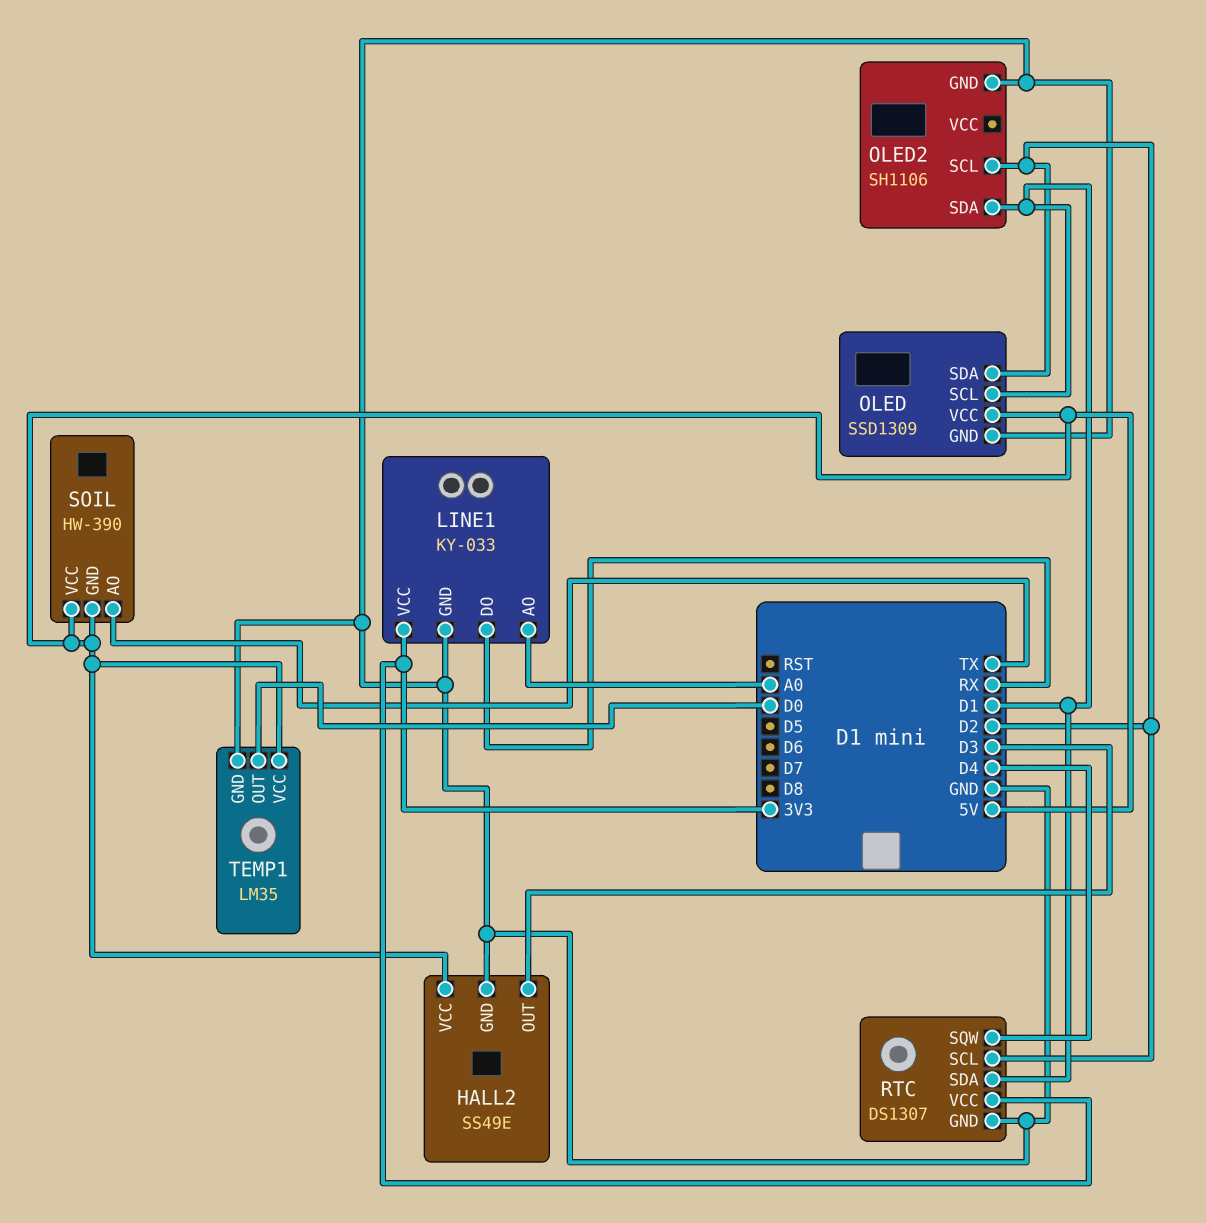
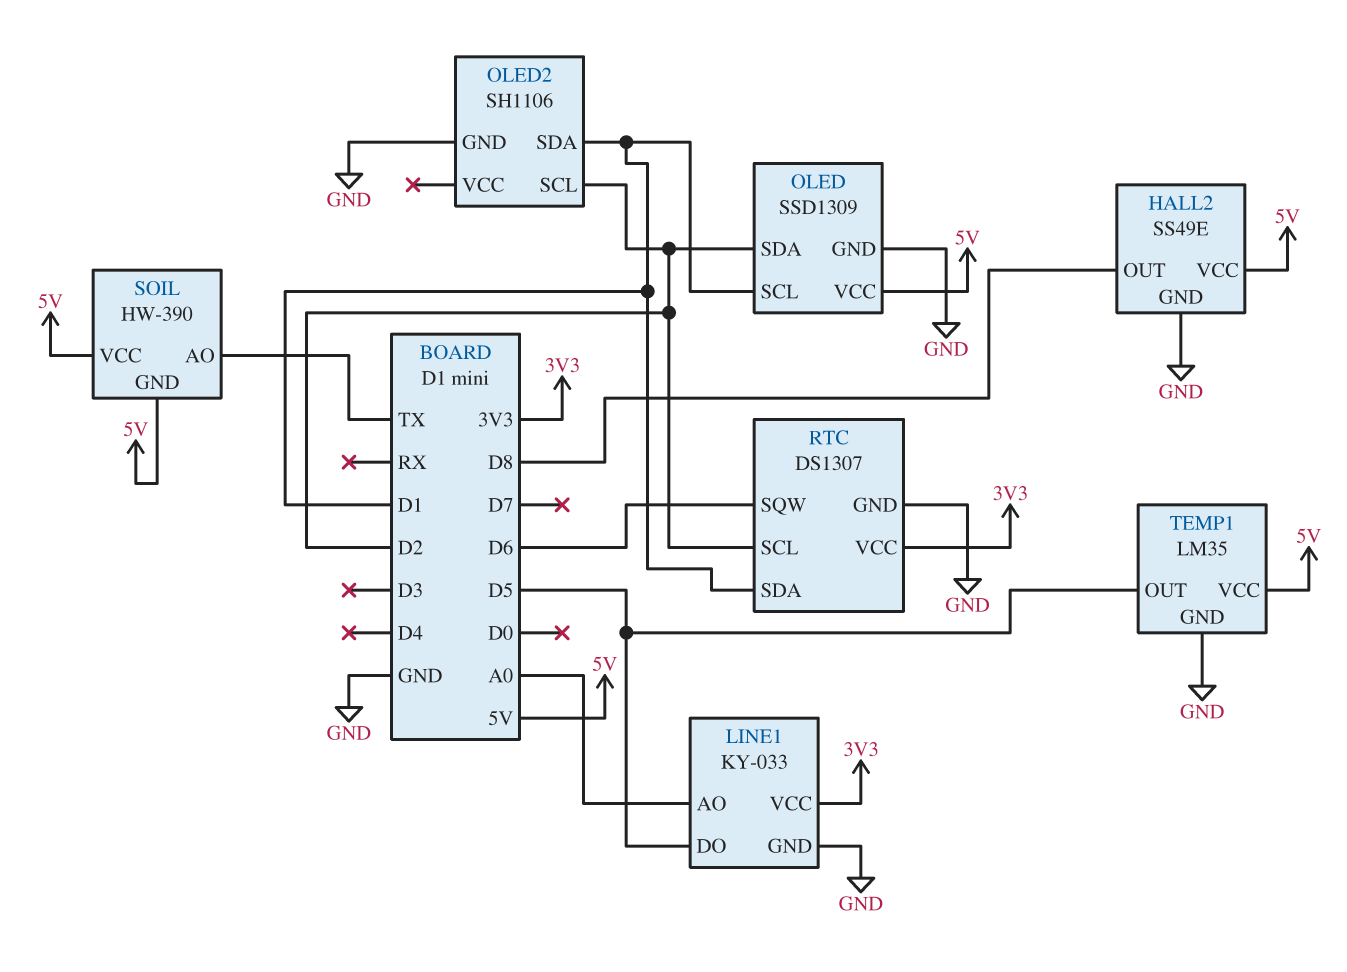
HALL2 pin OUT: D3 -> D8
LINE1 pin DO: RX -> D5
RTC pin SQW: D4 -> D6
TEMP1 pin OUT: D0 -> D5

